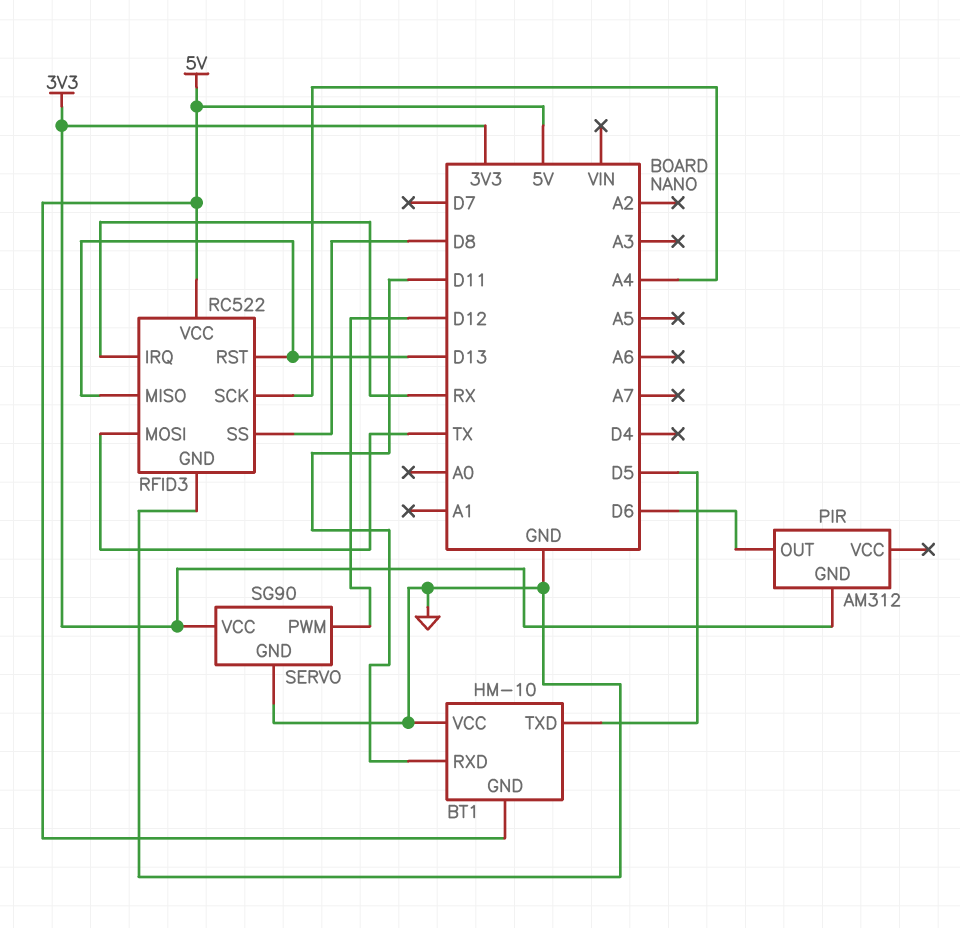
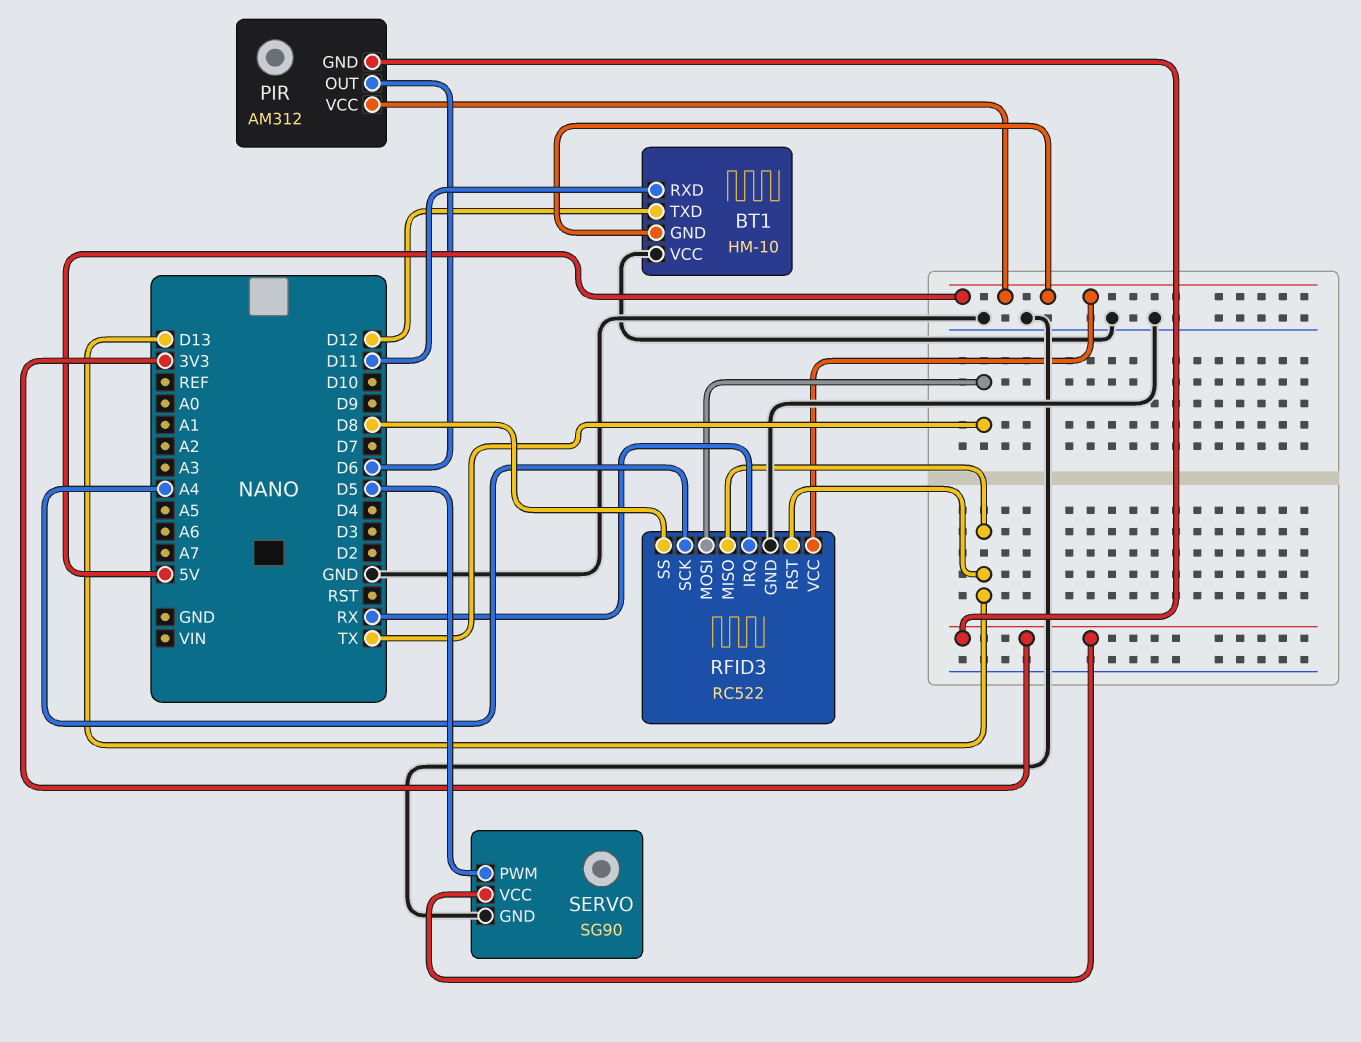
BT1 pin TXD: D5 -> D12
PIR pin VCC: none -> 5V
SERVO pin PWM: D12 -> D5

